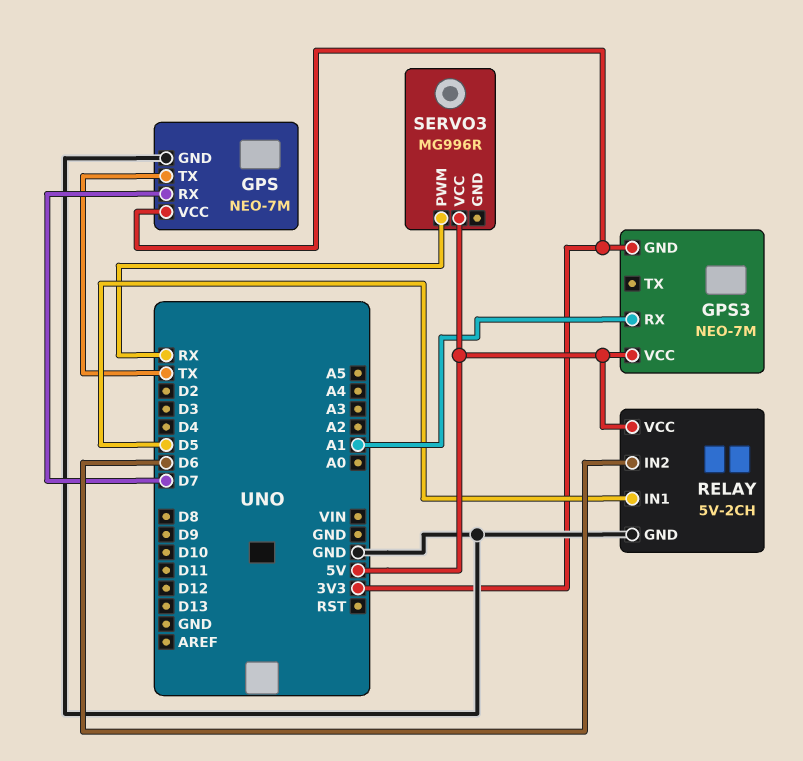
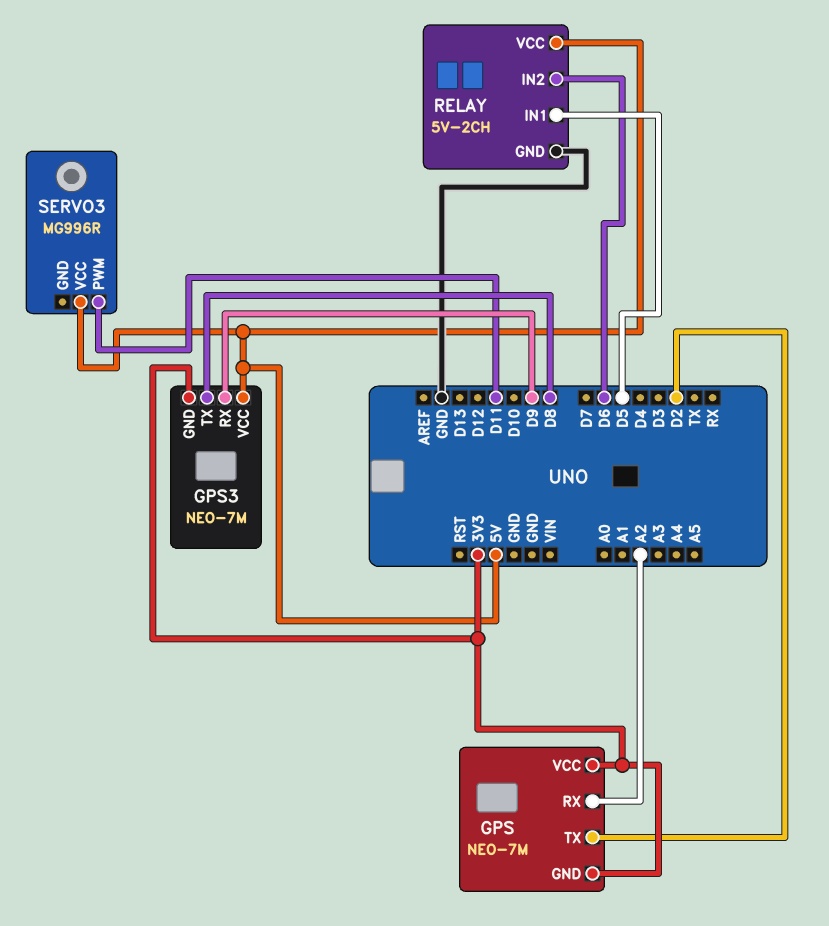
GPS pin GND: GND -> 3V3
GPS pin RX: D7 -> A2
GPS pin TX: TX -> D2
GPS3 pin RX: A1 -> D9
GPS3 pin TX: none -> D8
SERVO3 pin PWM: RX -> D11

